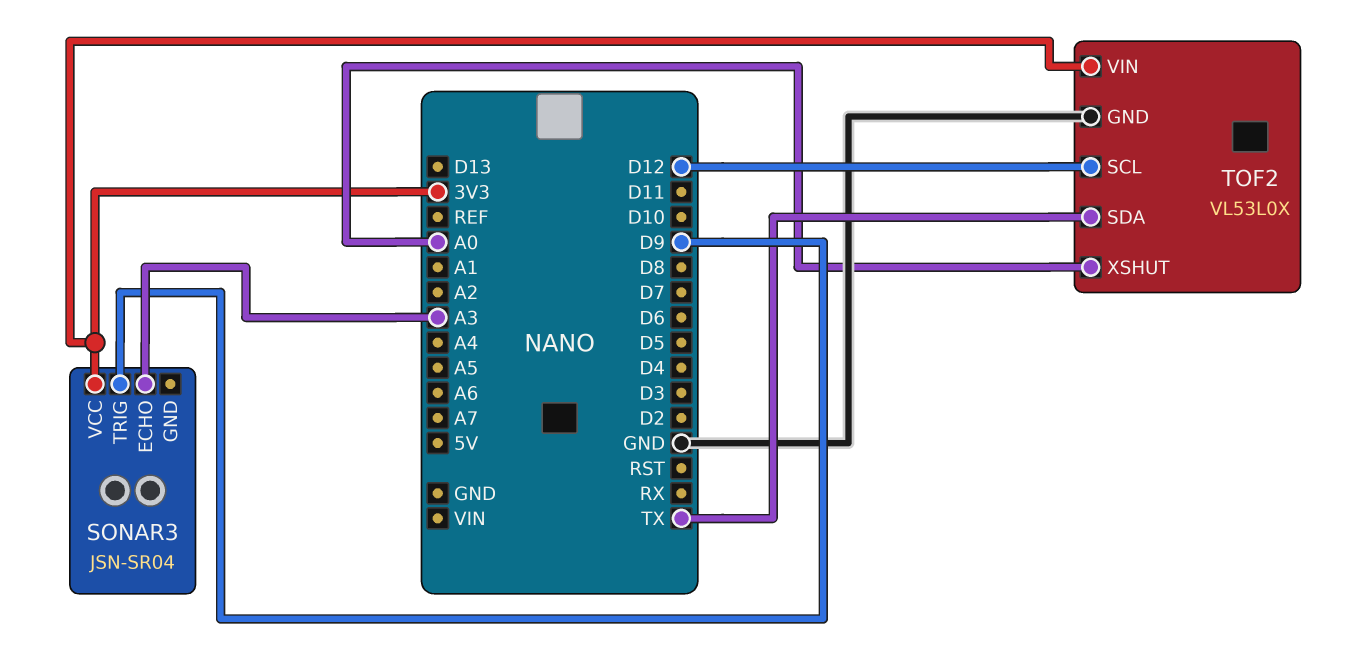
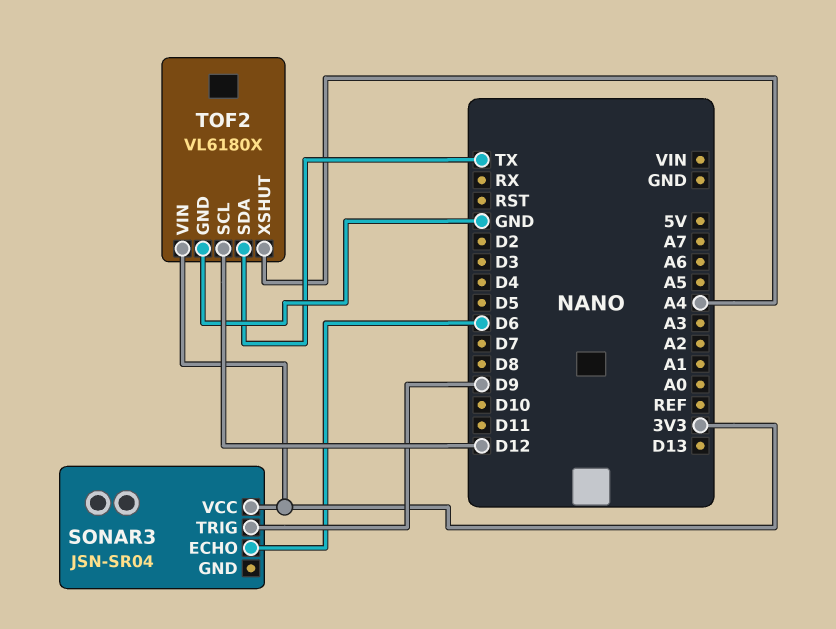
SONAR3 pin ECHO: A3 -> D6
TOF2: VL53L0X -> VL6180X
TOF2 pin XSHUT: A0 -> A4

